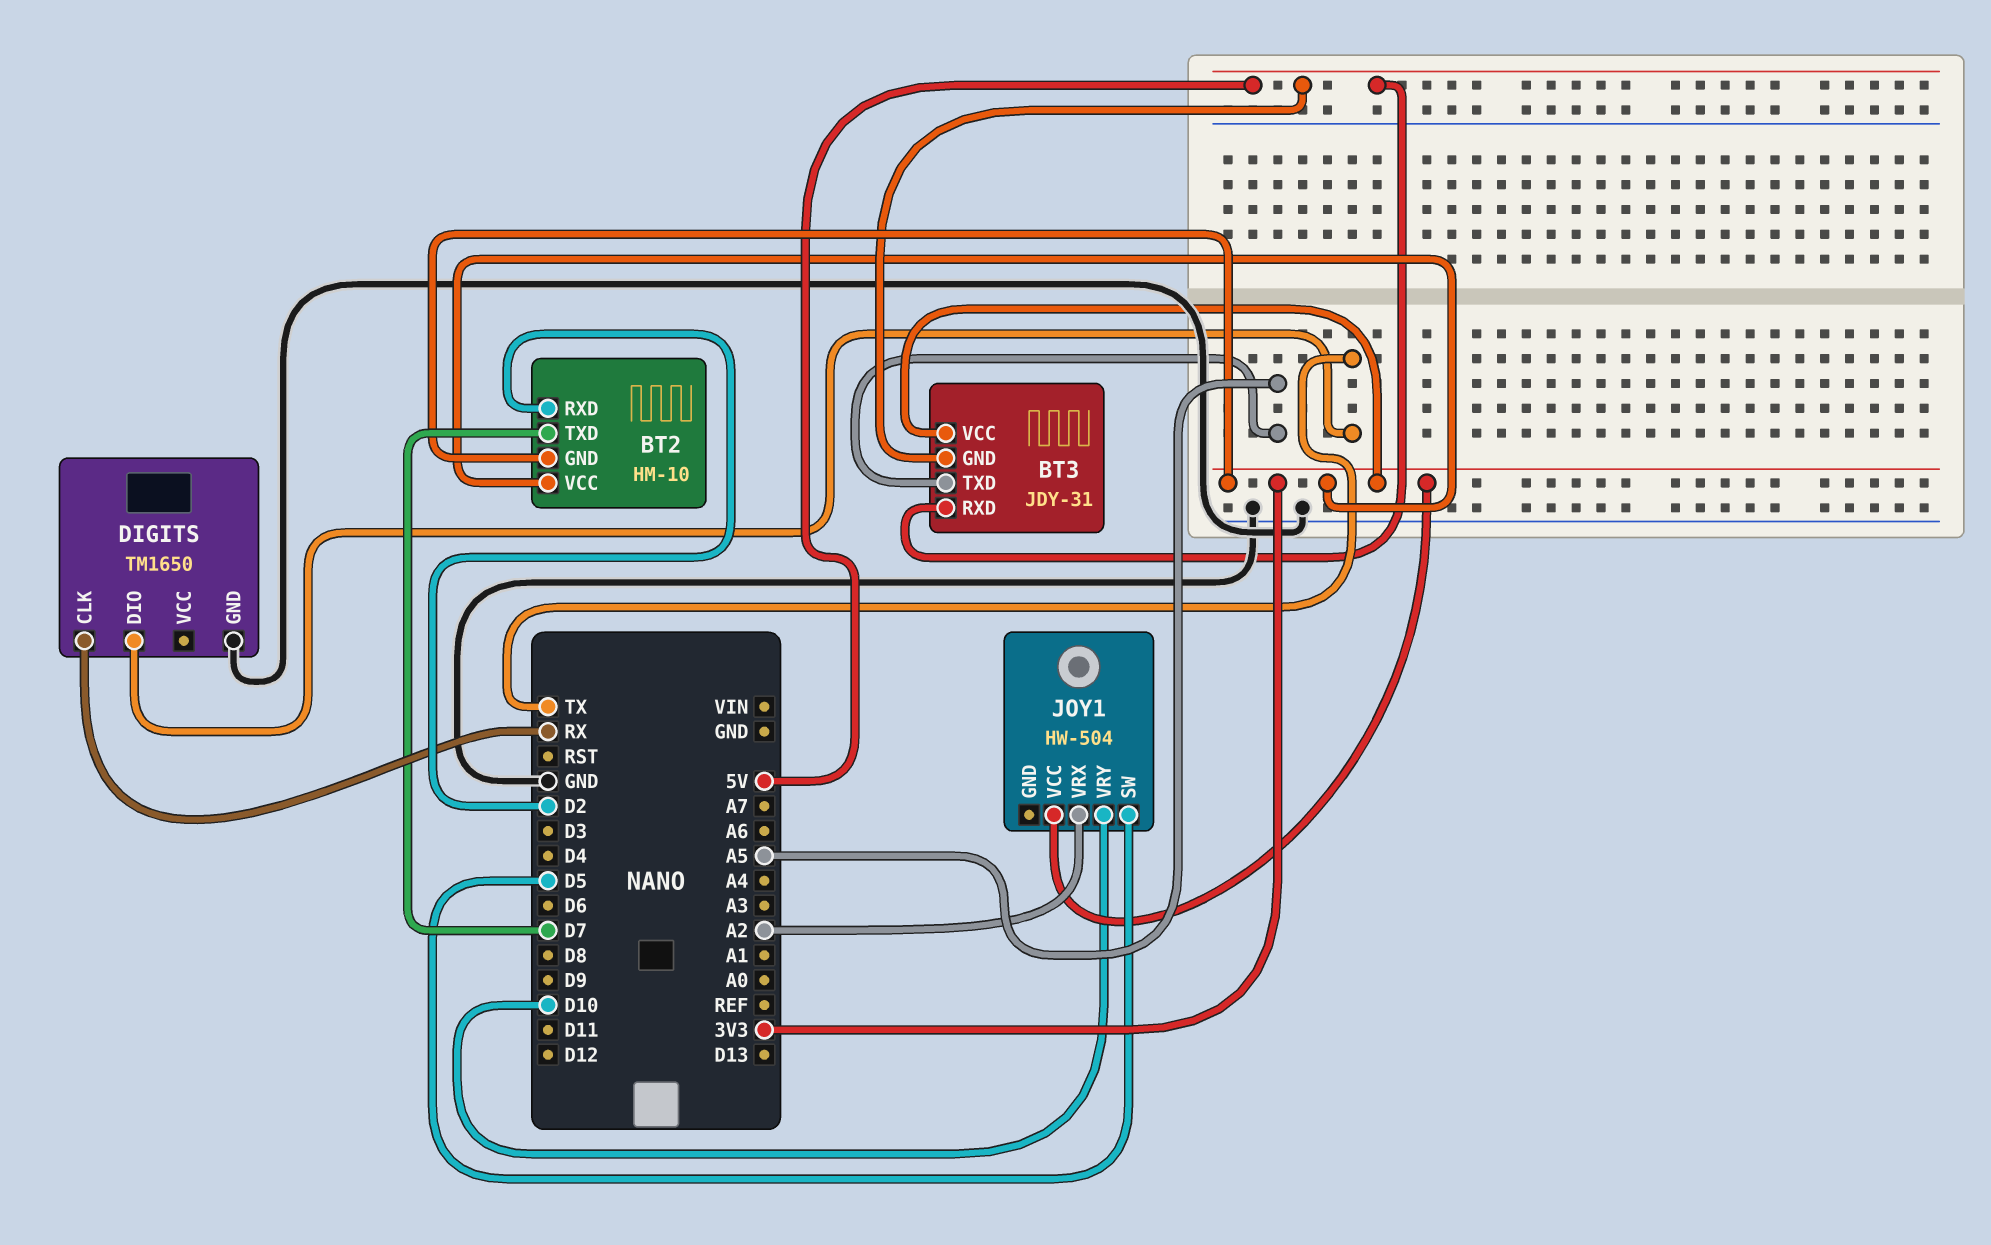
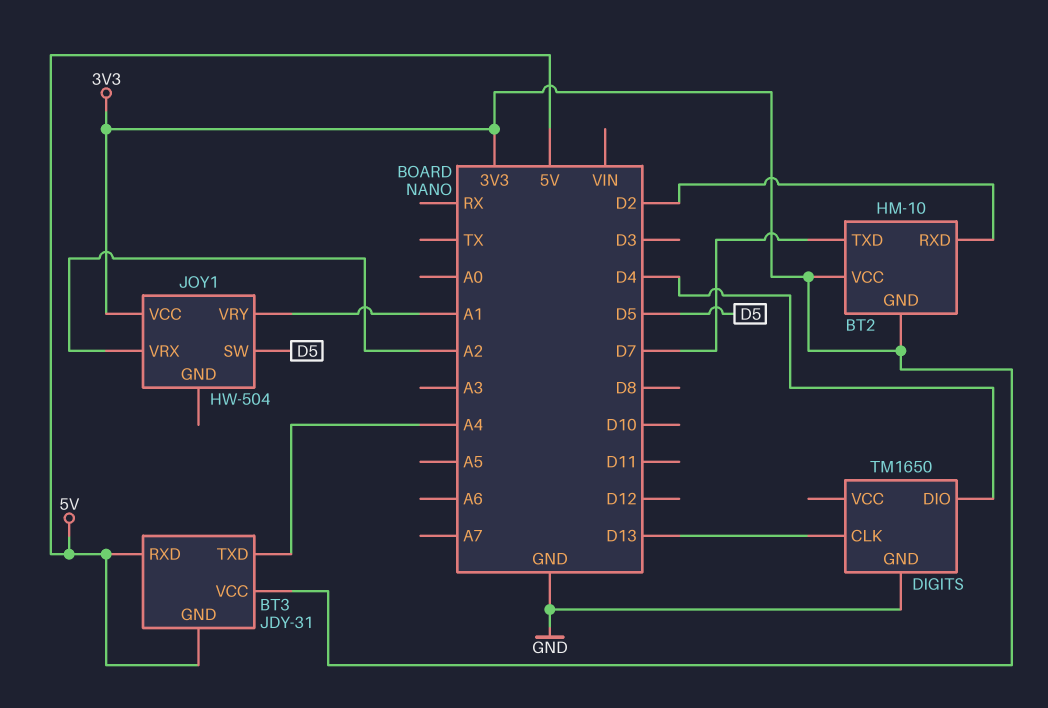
BT3 pin TXD: A5 -> A4
DIGITS pin CLK: RX -> D13
DIGITS pin DIO: TX -> D4
JOY1 pin VRY: D10 -> A1

